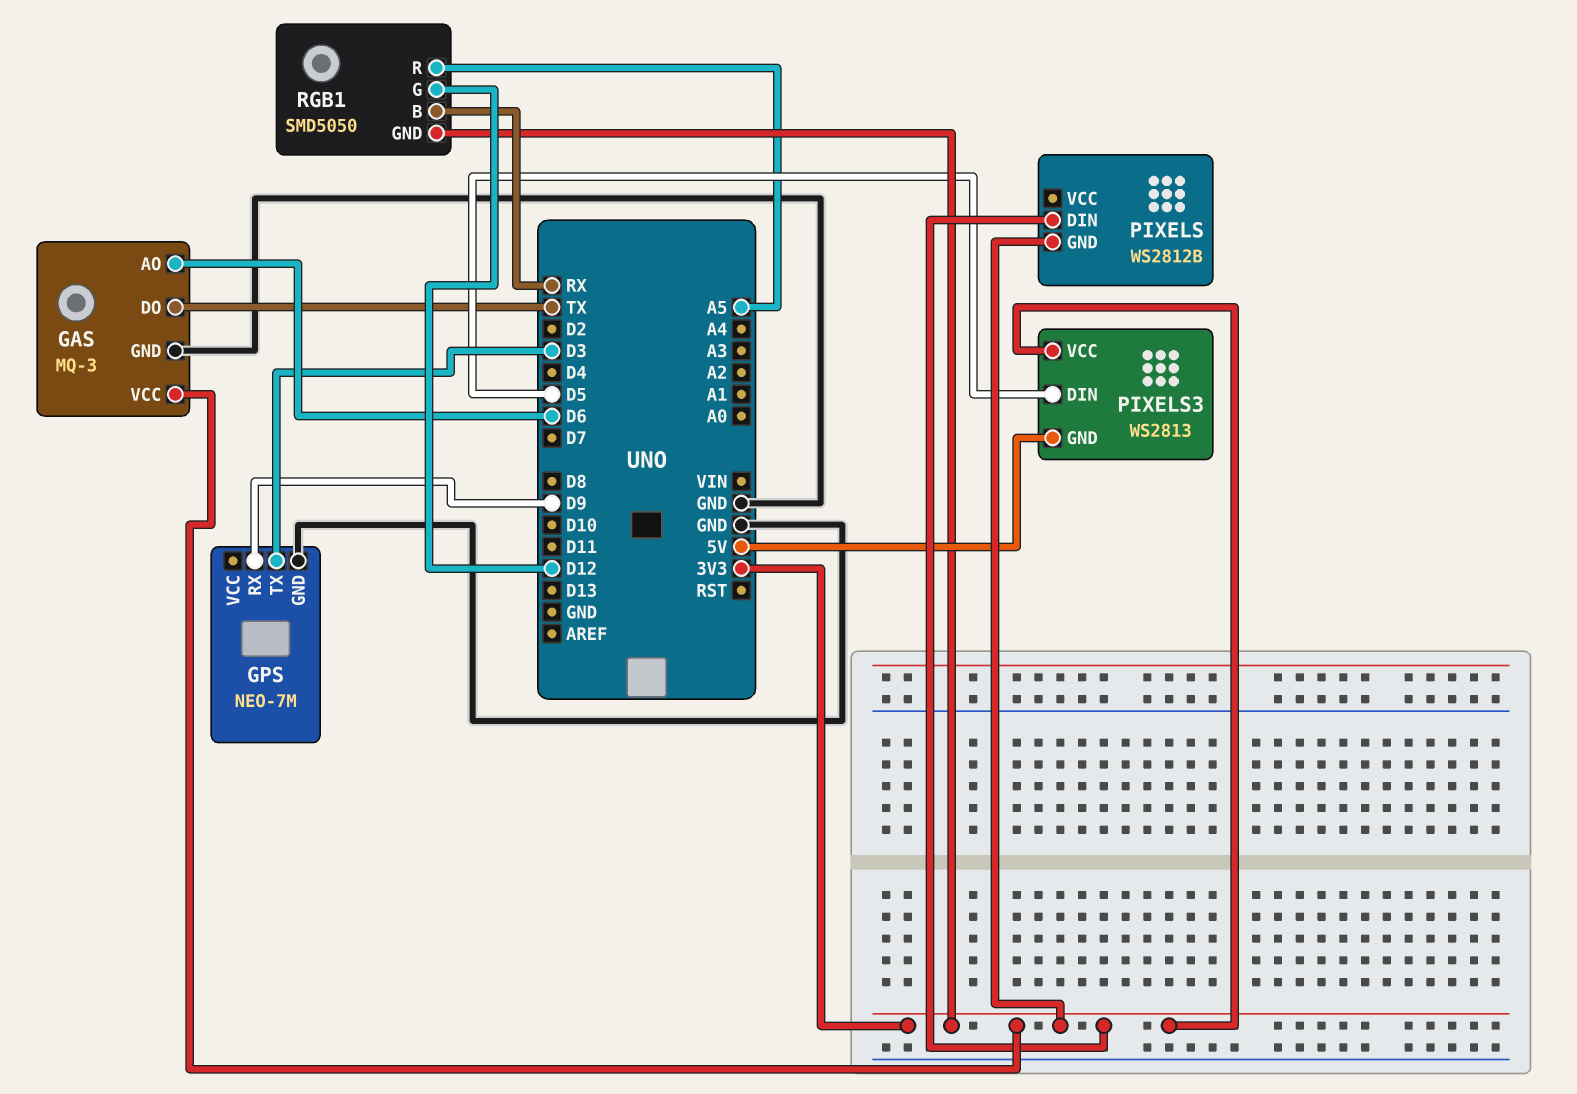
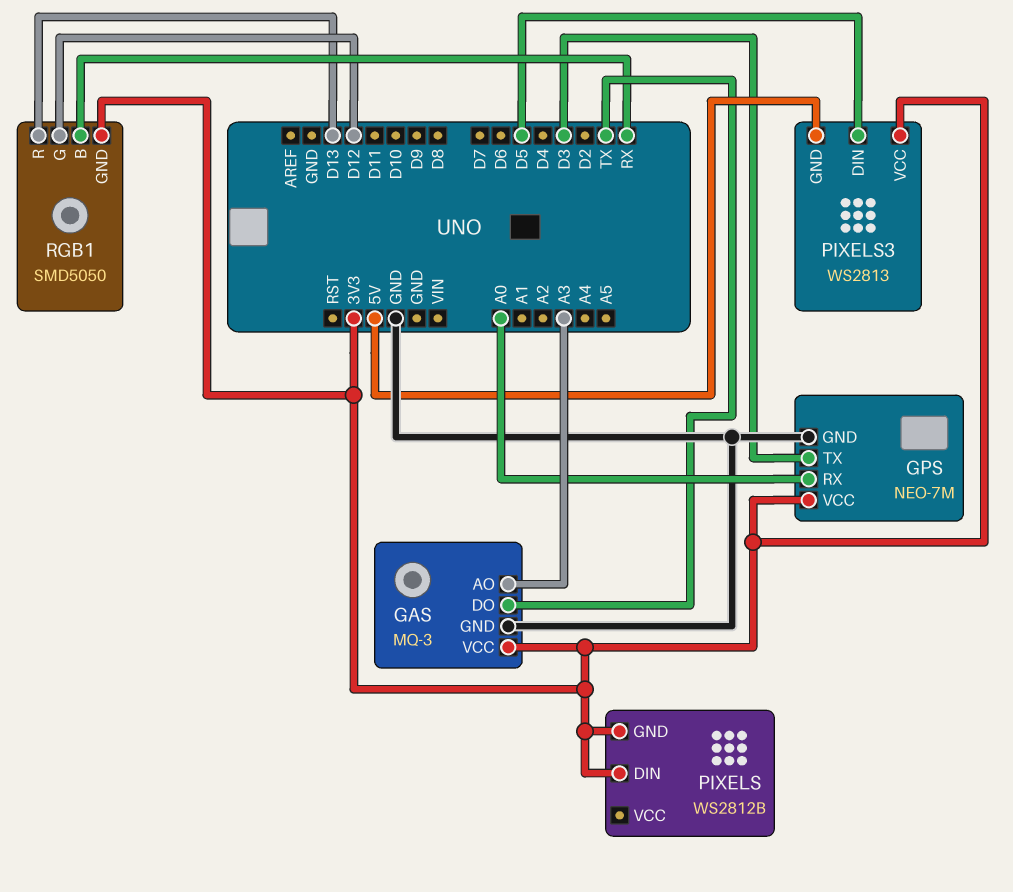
GAS pin AO: D6 -> A3
GPS pin RX: D9 -> A0
GPS pin VCC: none -> 3V3
RGB1 pin R: A5 -> D13

